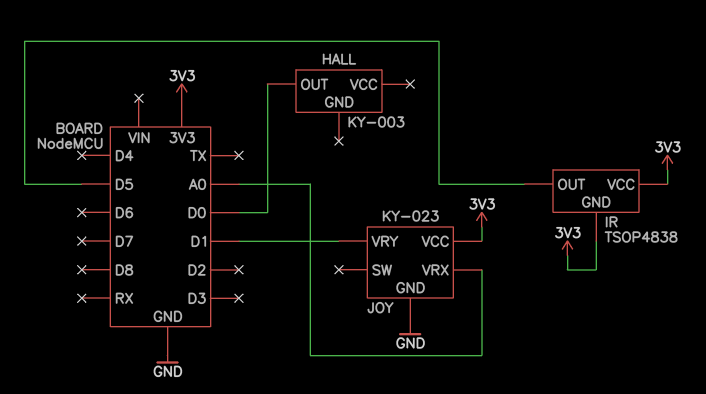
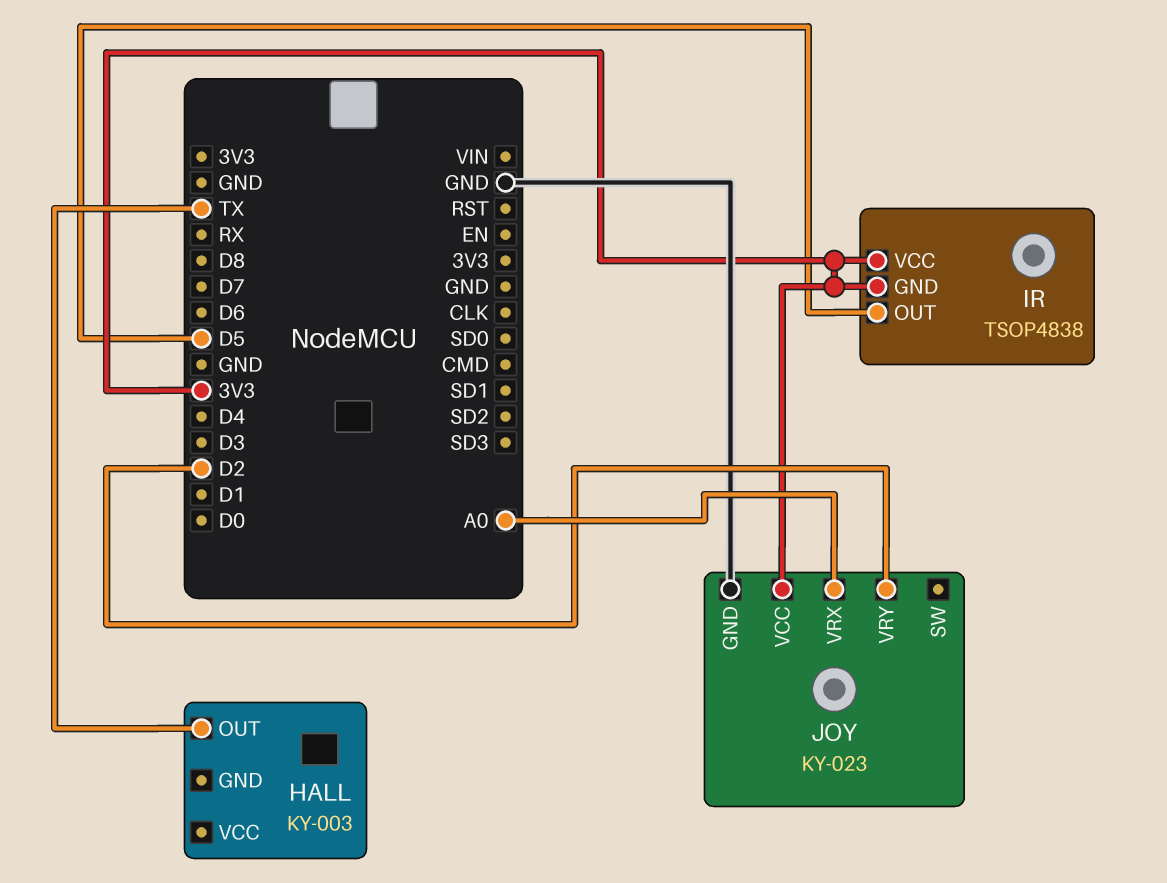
HALL pin OUT: D0 -> TX
JOY pin VRY: D1 -> D2

